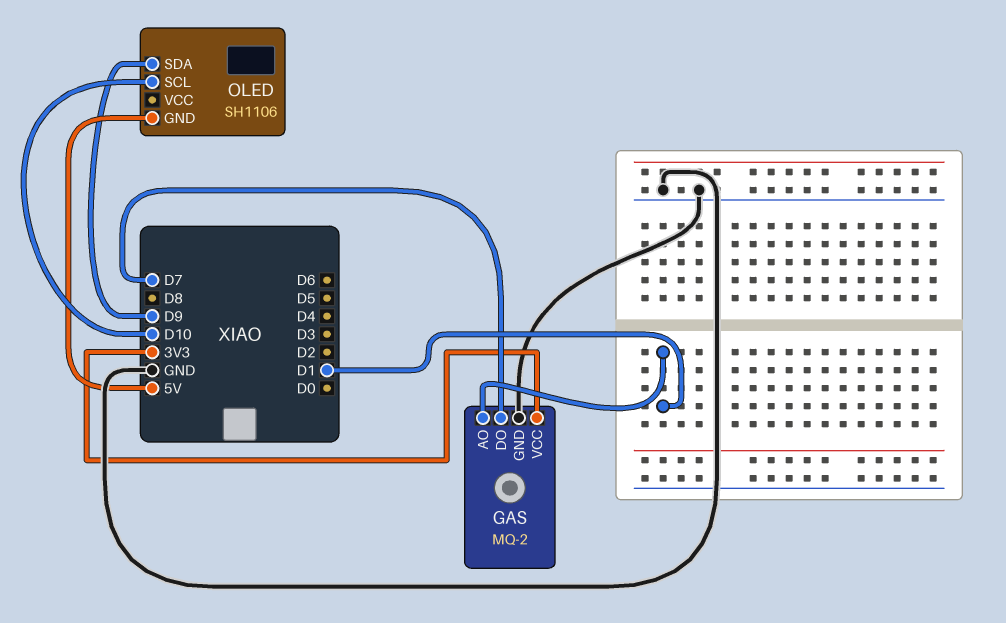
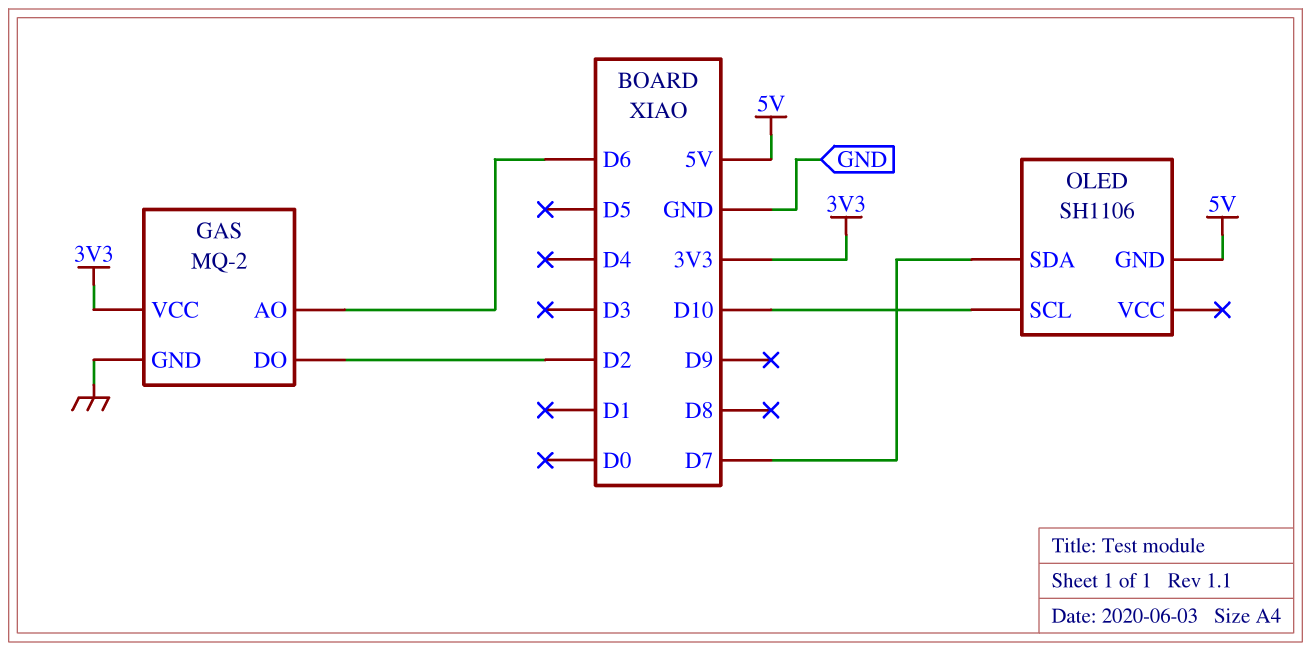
GAS pin AO: D1 -> D6
GAS pin DO: D7 -> D2
OLED pin SDA: D9 -> D7

